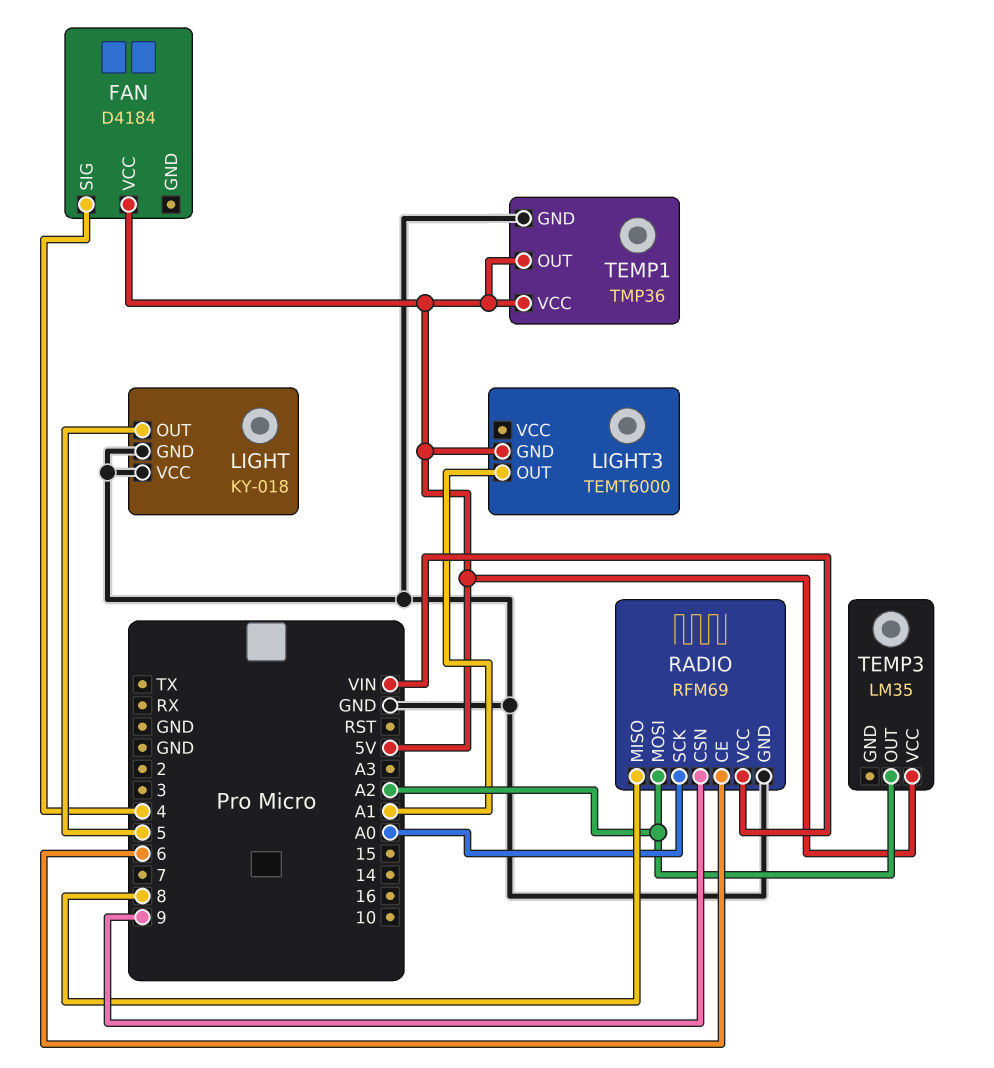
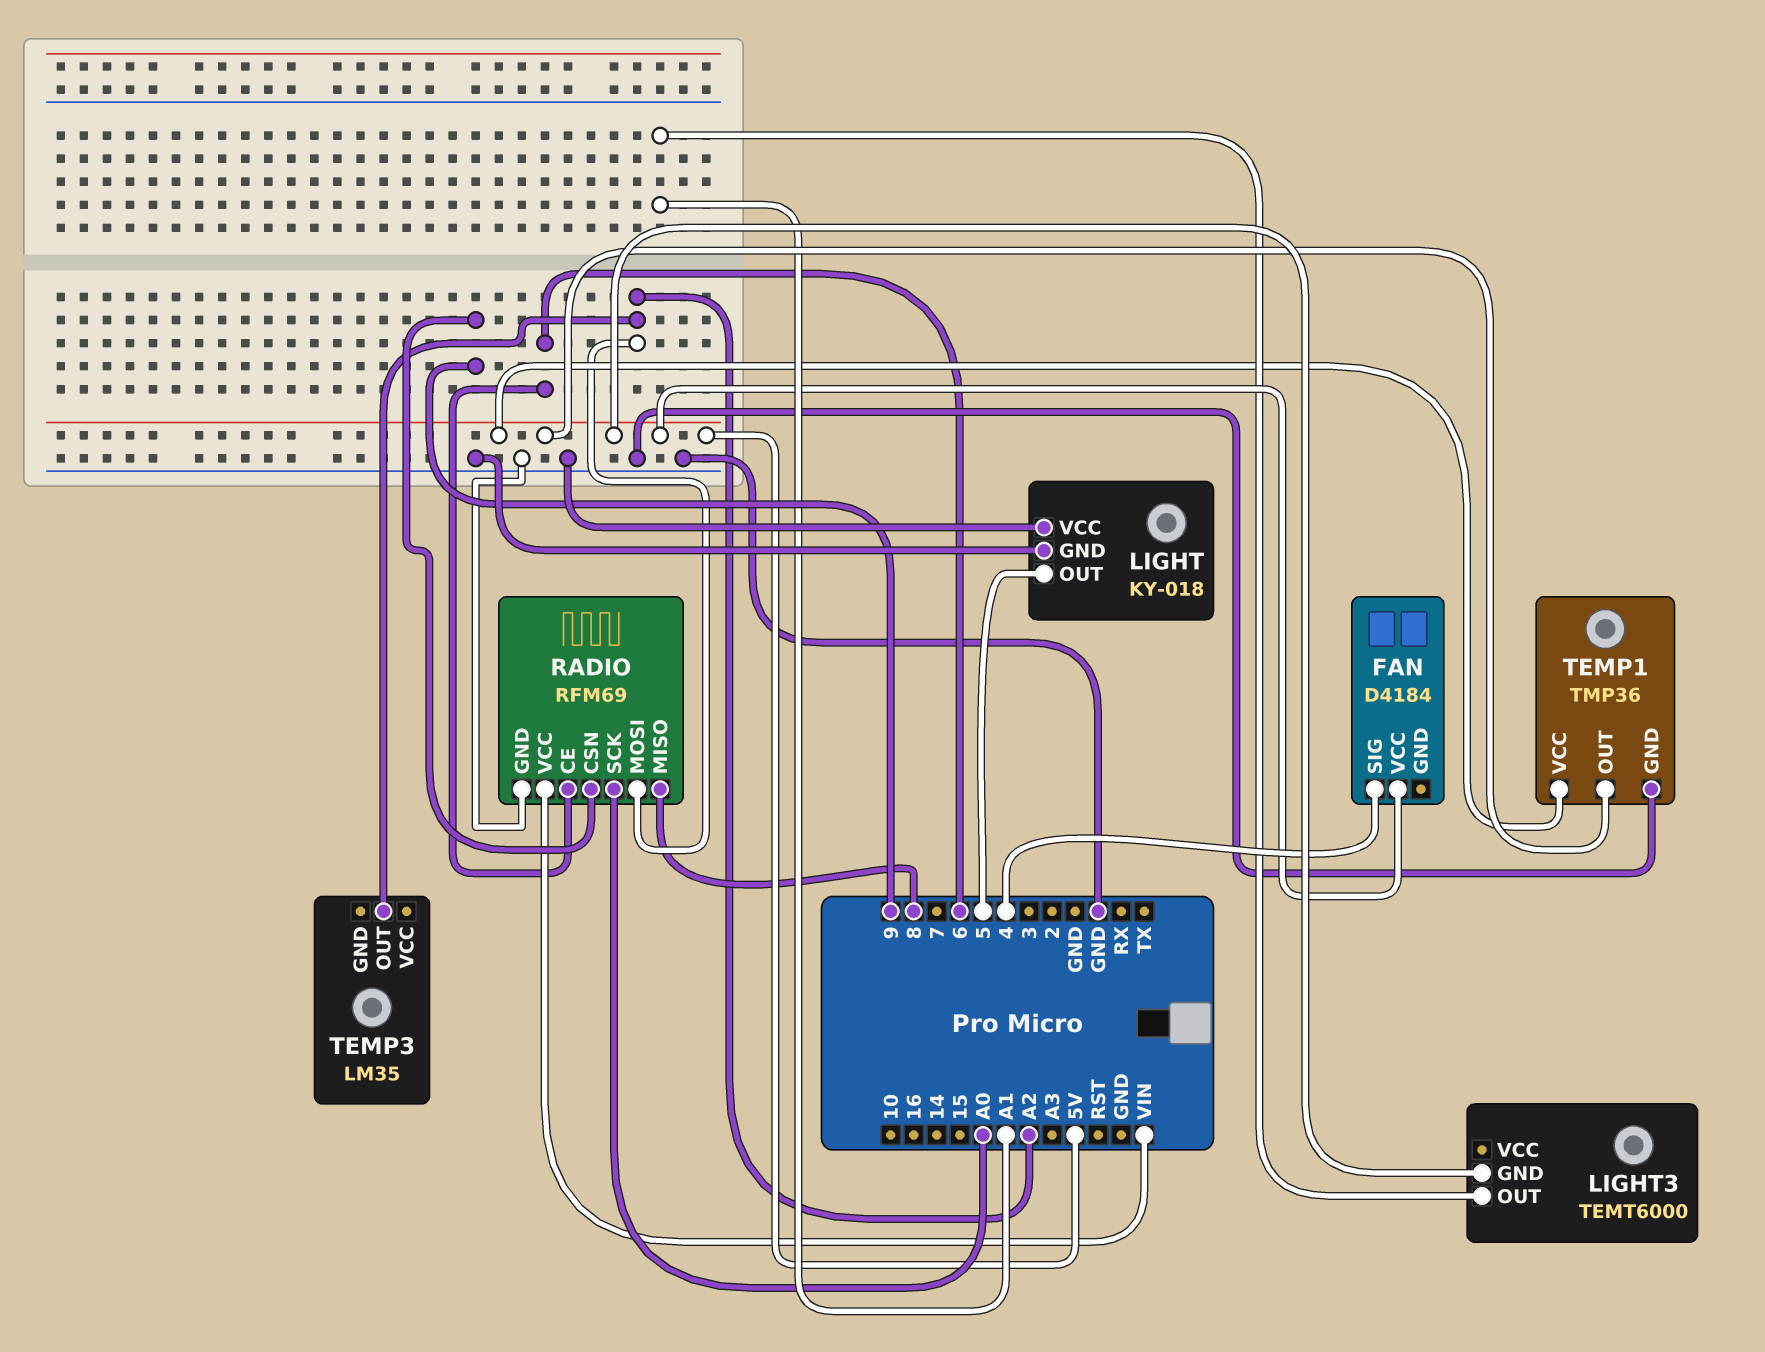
TEMP3 pin VCC: 5V -> none

